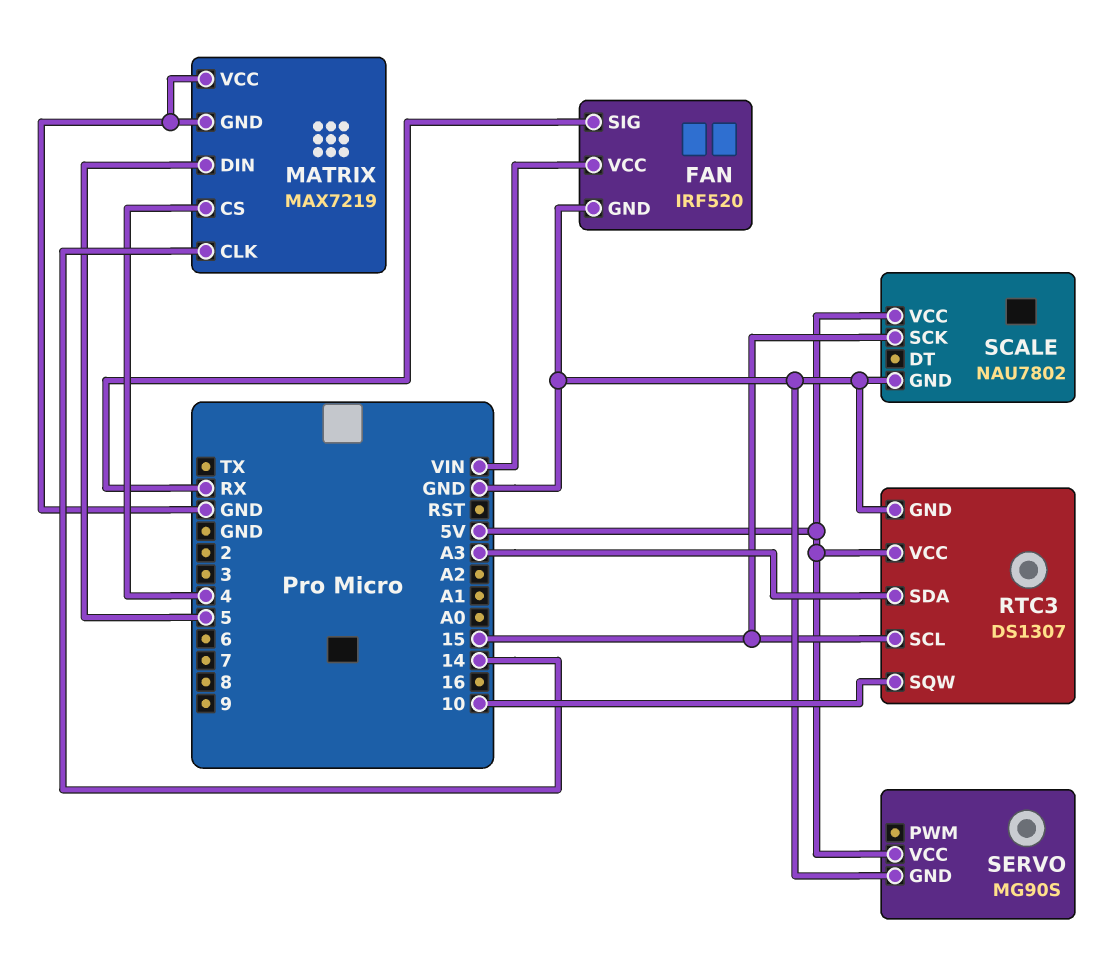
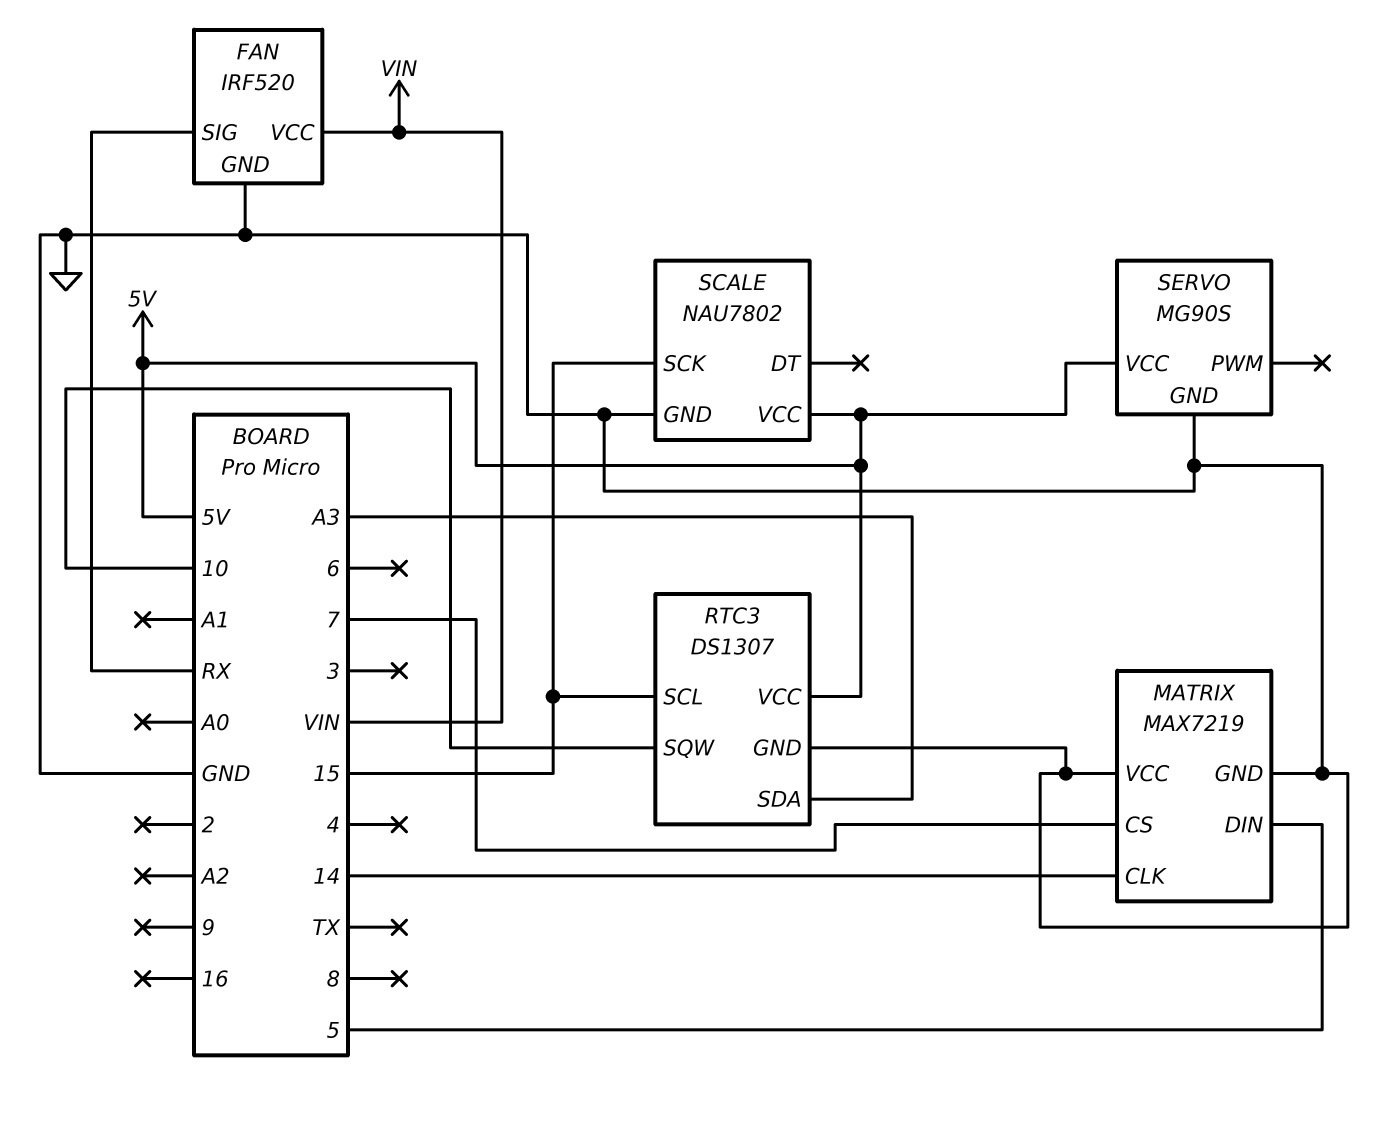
MATRIX pin CS: 4 -> 7

